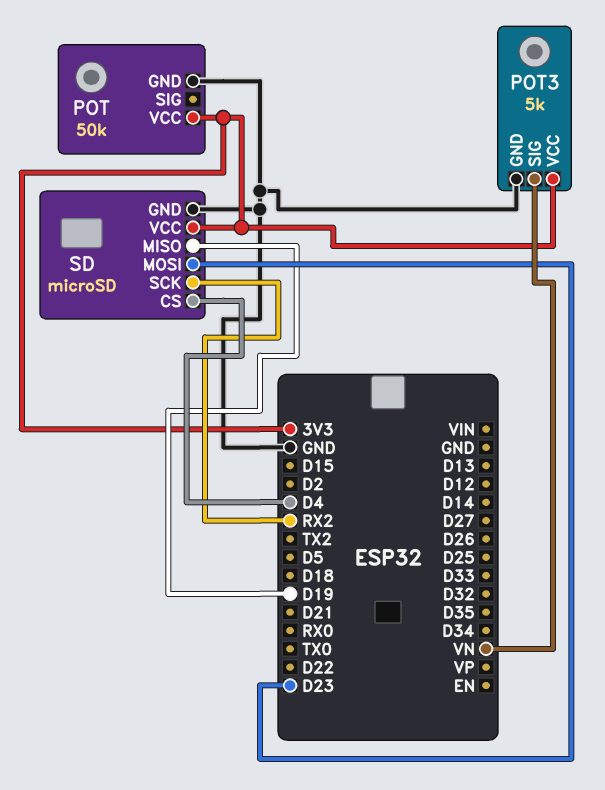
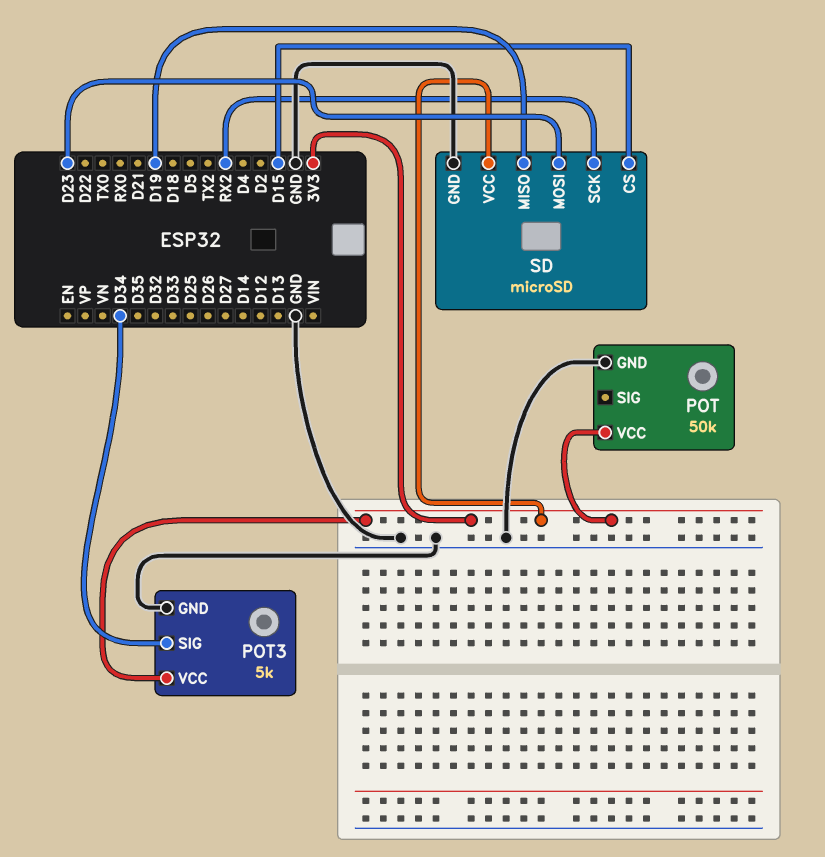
POT3 pin SIG: VN -> D34
SD pin CS: D4 -> D15

